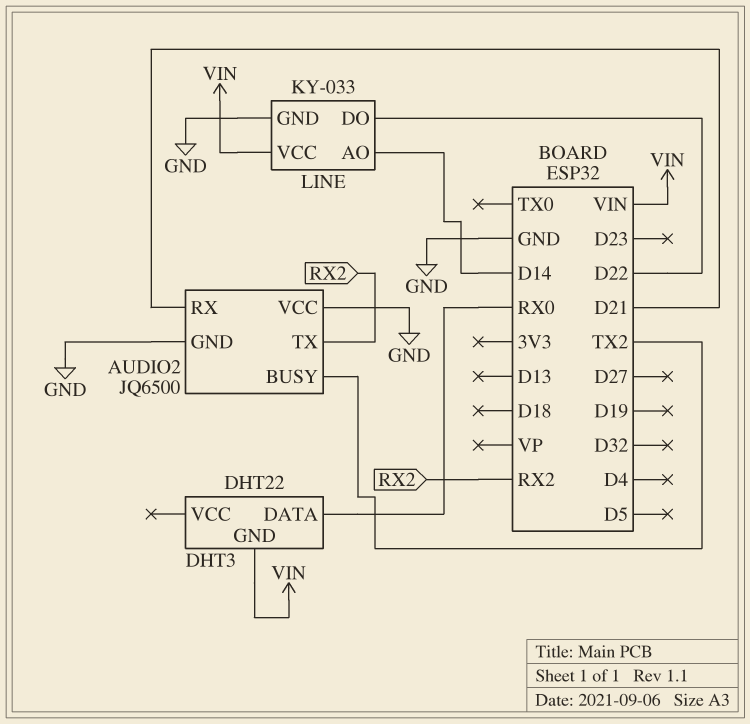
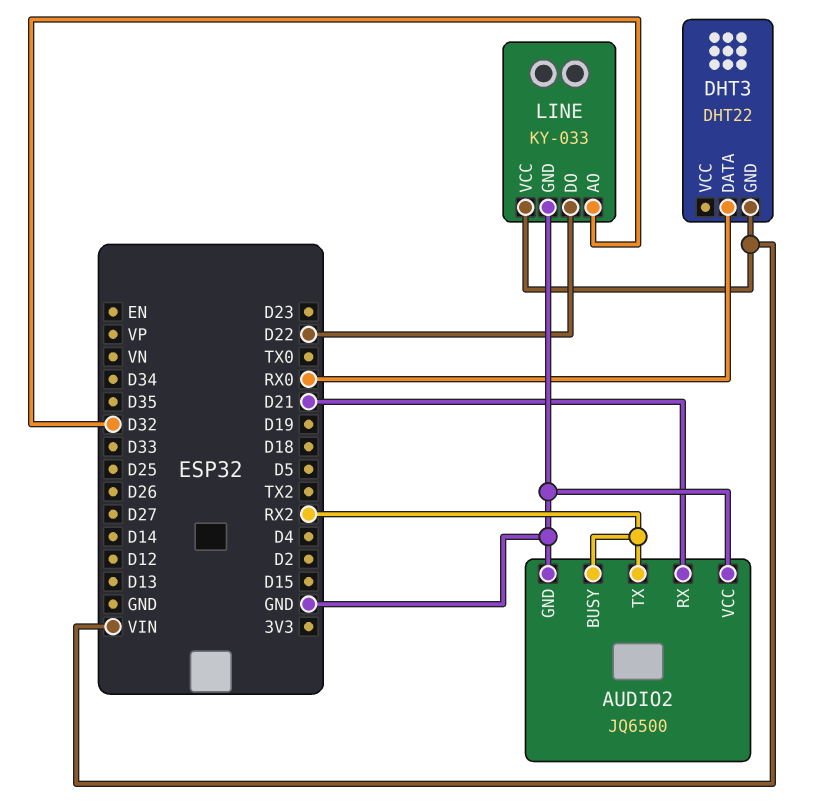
AUDIO2 pin BUSY: TX2 -> RX2
LINE pin AO: D14 -> D32

